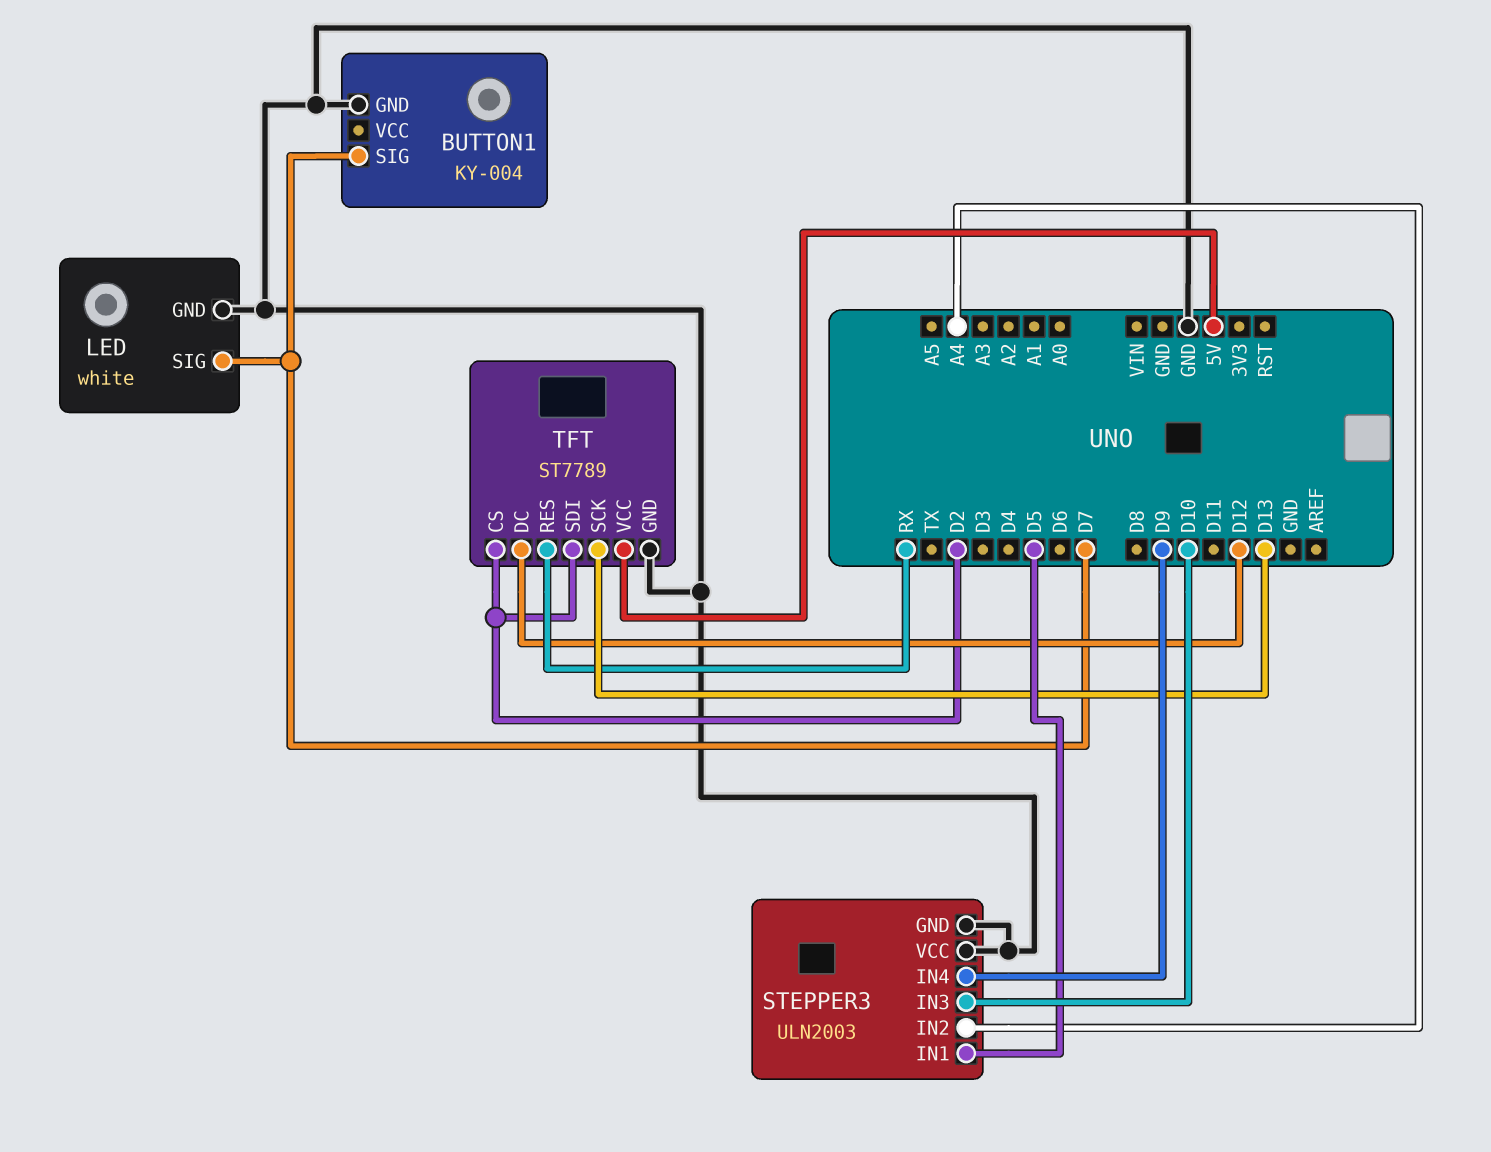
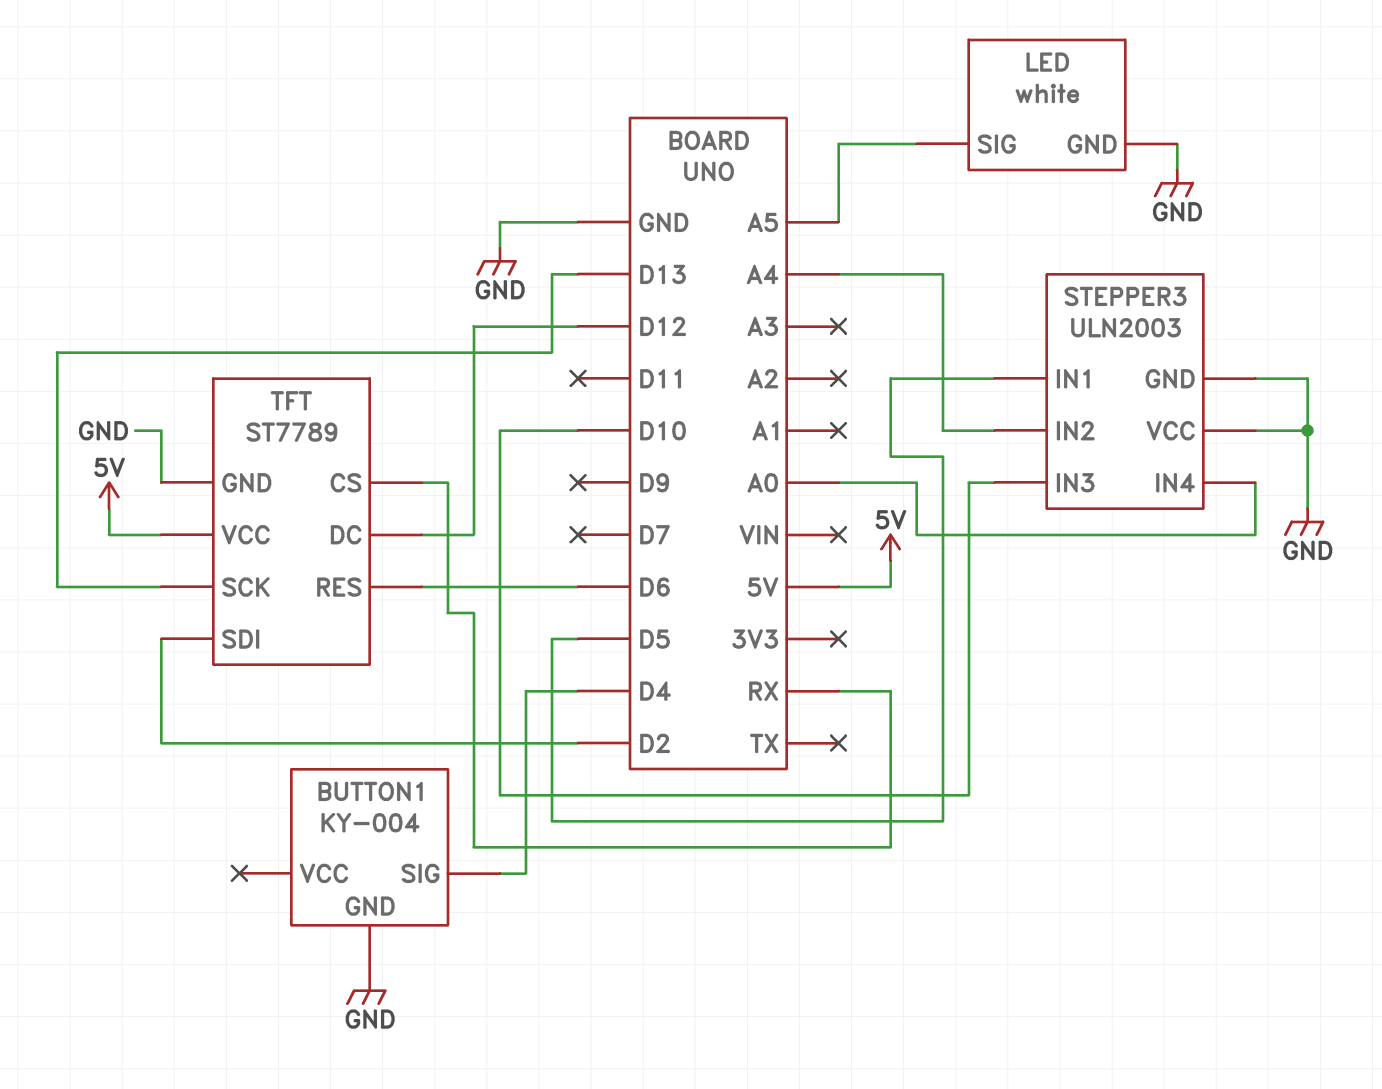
BUTTON1 pin SIG: D7 -> D4
LED pin SIG: D7 -> A5
STEPPER3 pin IN4: D9 -> A0
TFT pin CS: D2 -> RX
TFT pin RES: RX -> D6

